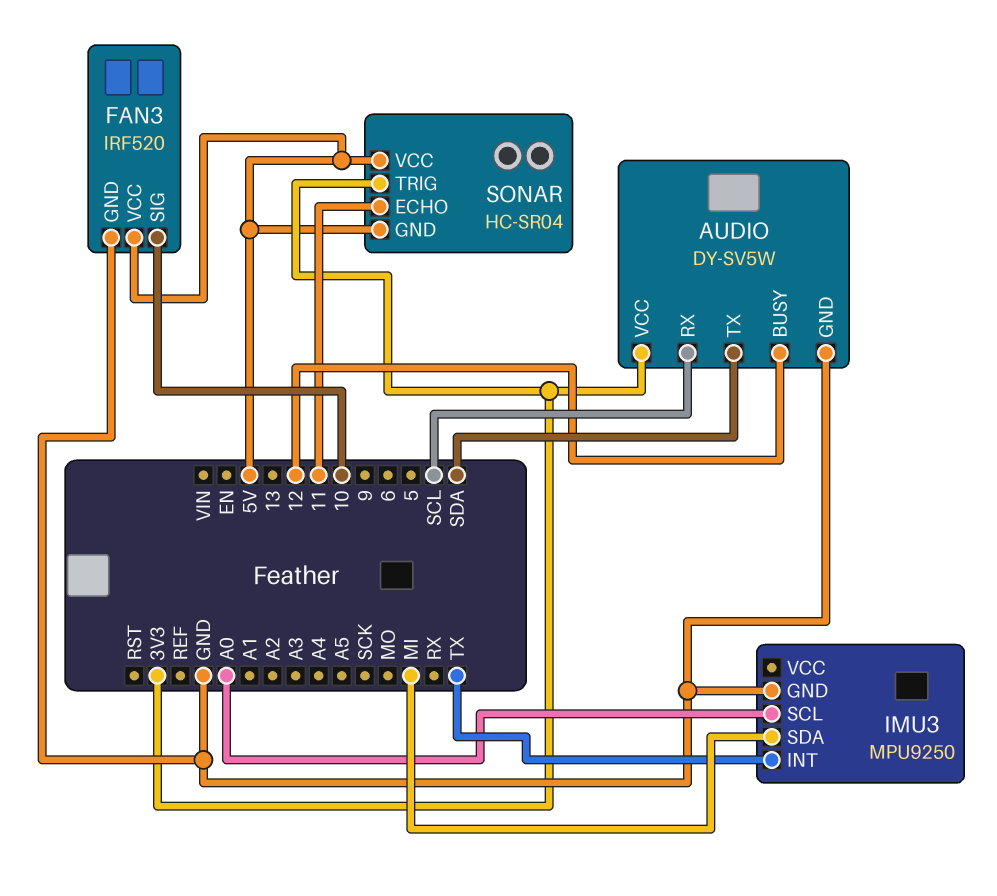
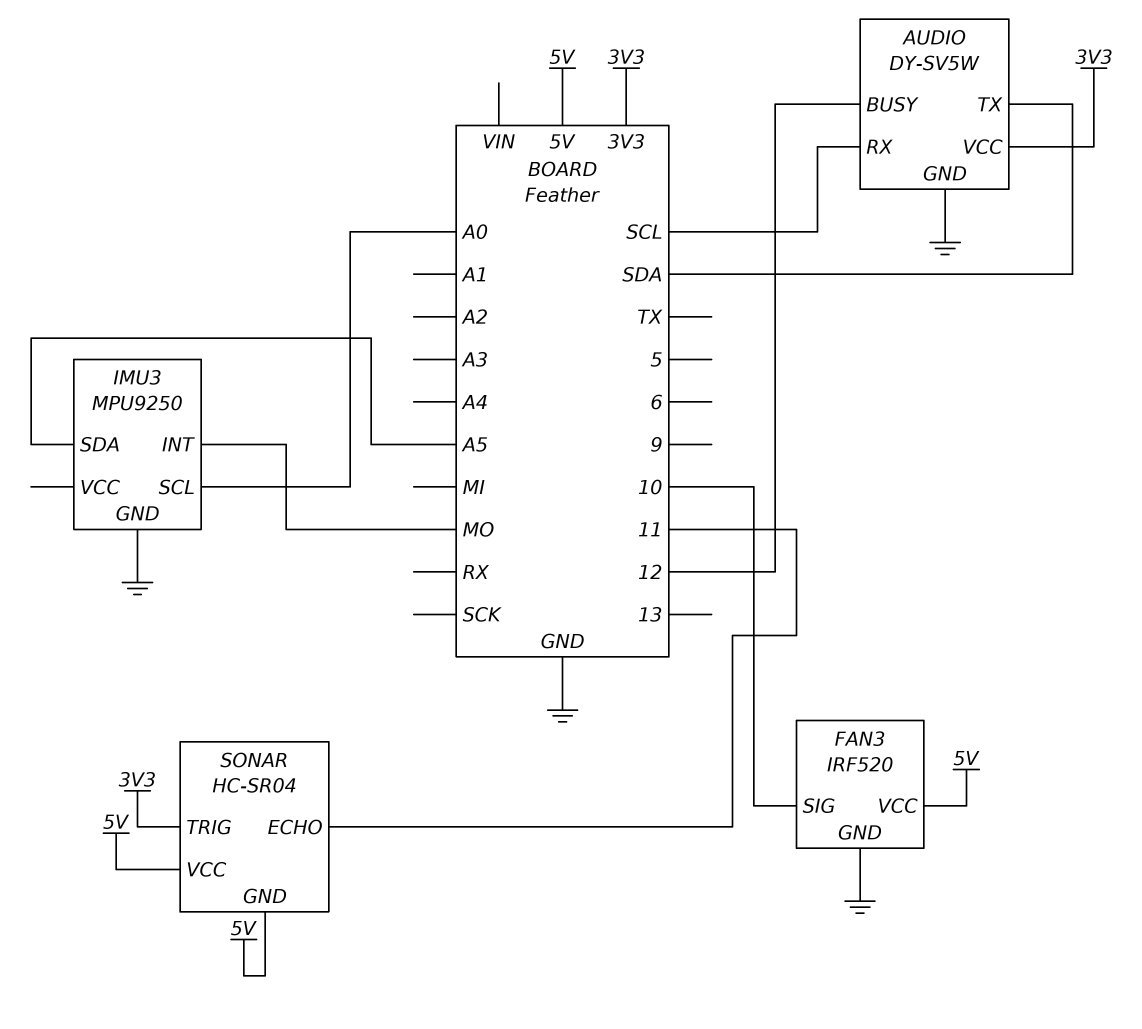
IMU3 pin INT: TX -> MO
IMU3 pin SDA: MI -> A5

